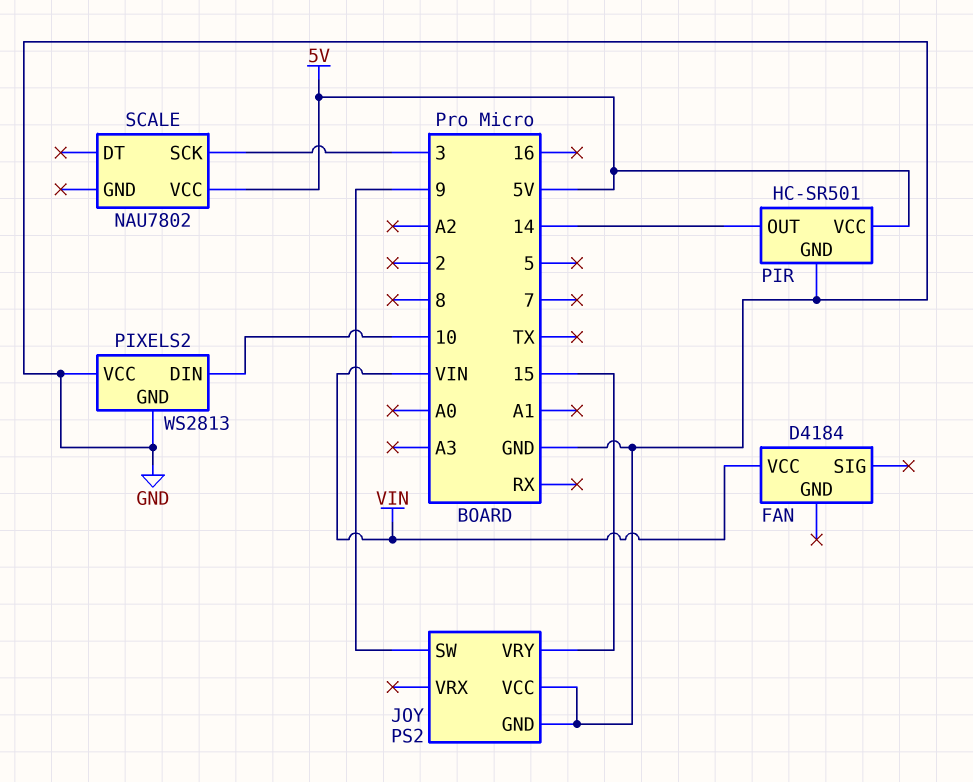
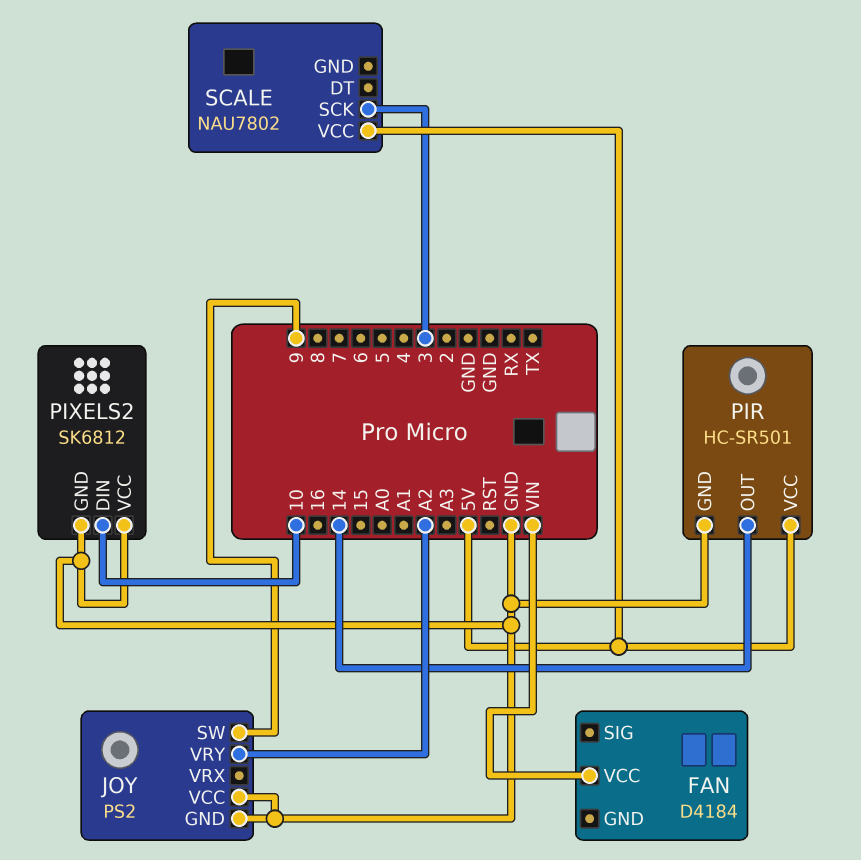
JOY pin VRY: 15 -> A2
PIXELS2: WS2813 -> SK6812

